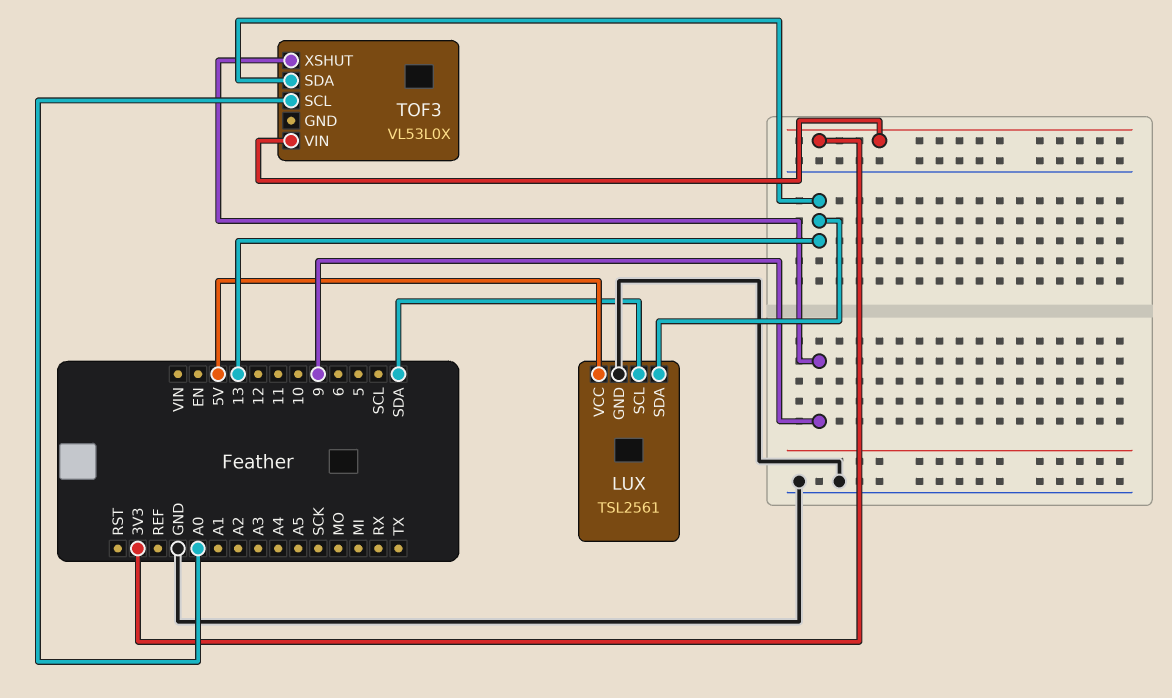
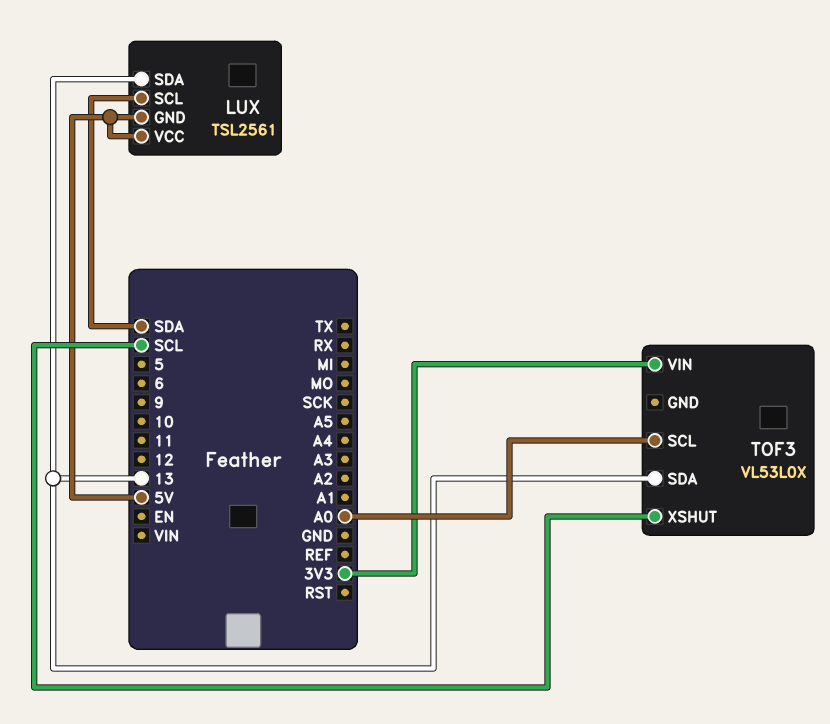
LUX pin GND: GND -> 5V
TOF3 pin XSHUT: 9 -> SCL

